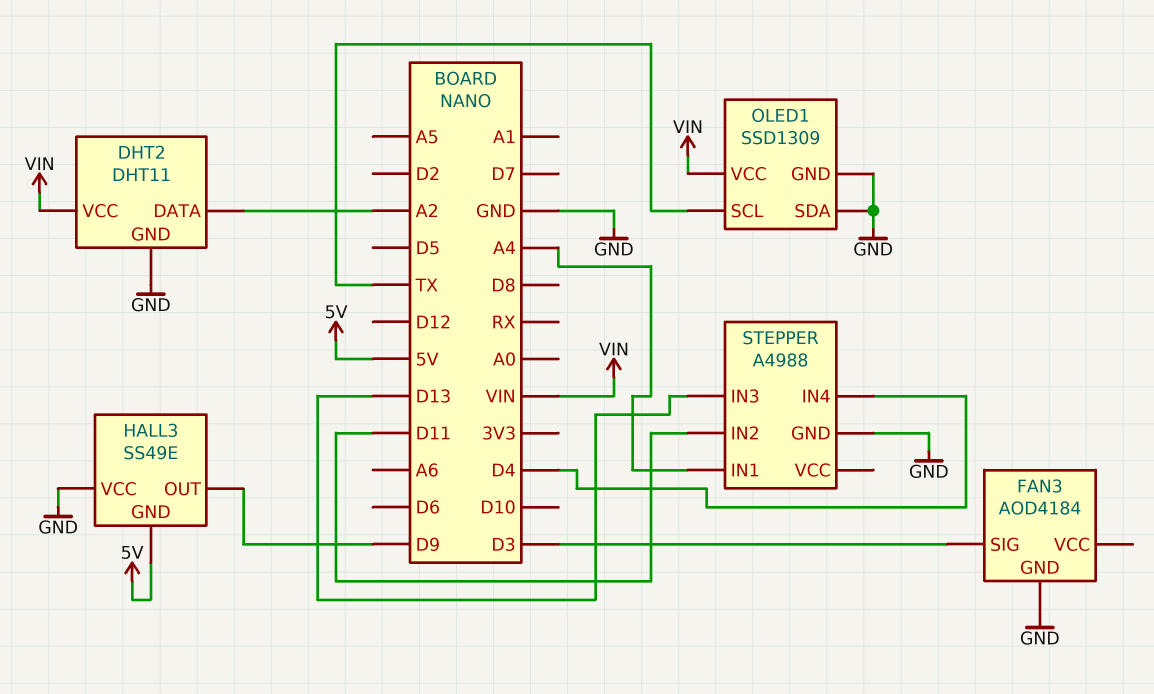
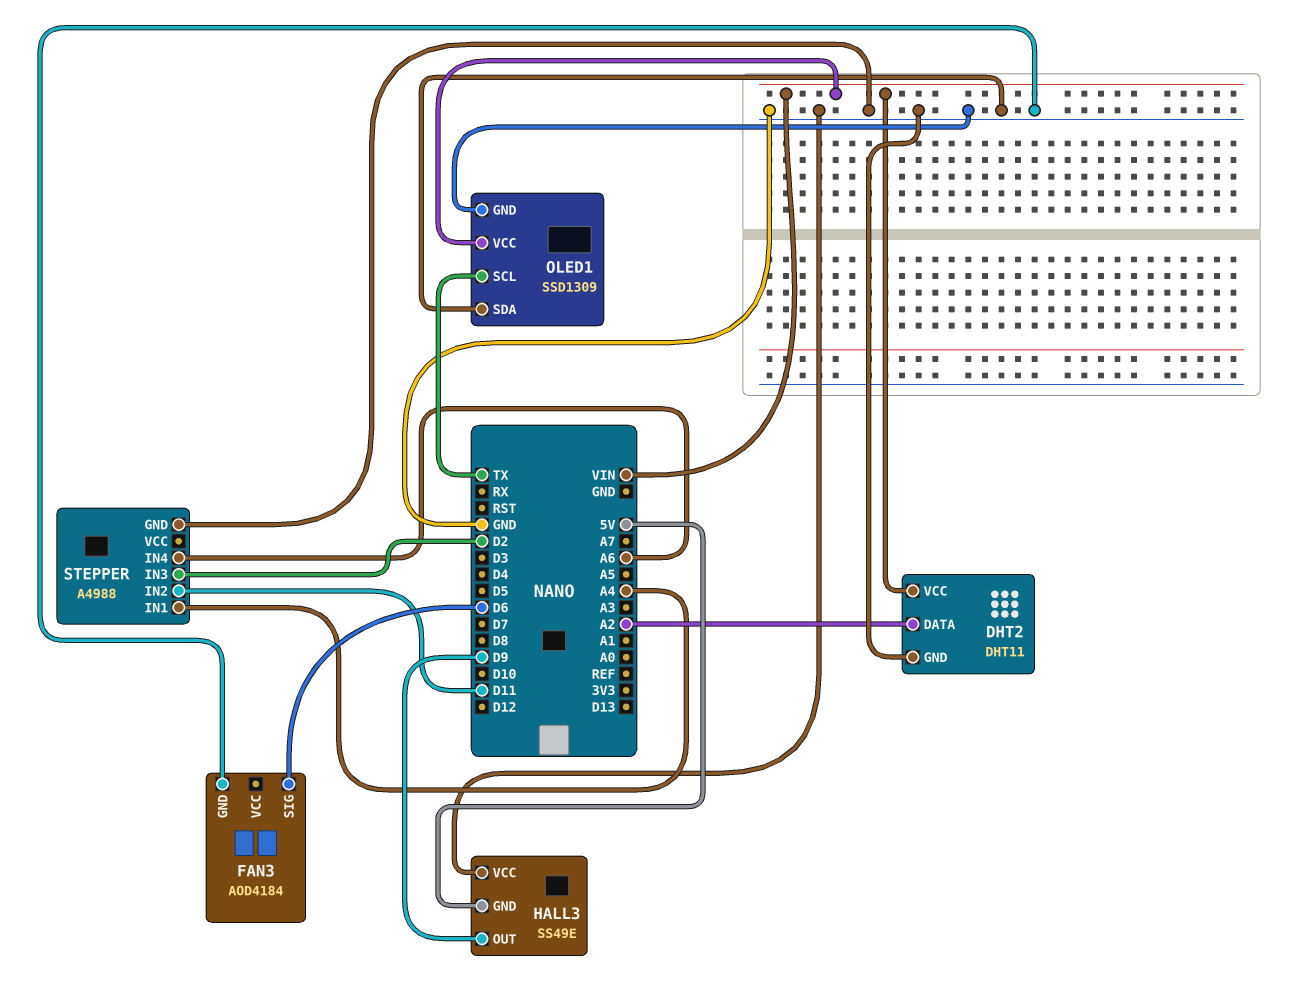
FAN3 pin SIG: D3 -> D6
STEPPER pin IN3: D13 -> D2
STEPPER pin IN4: D4 -> A6

